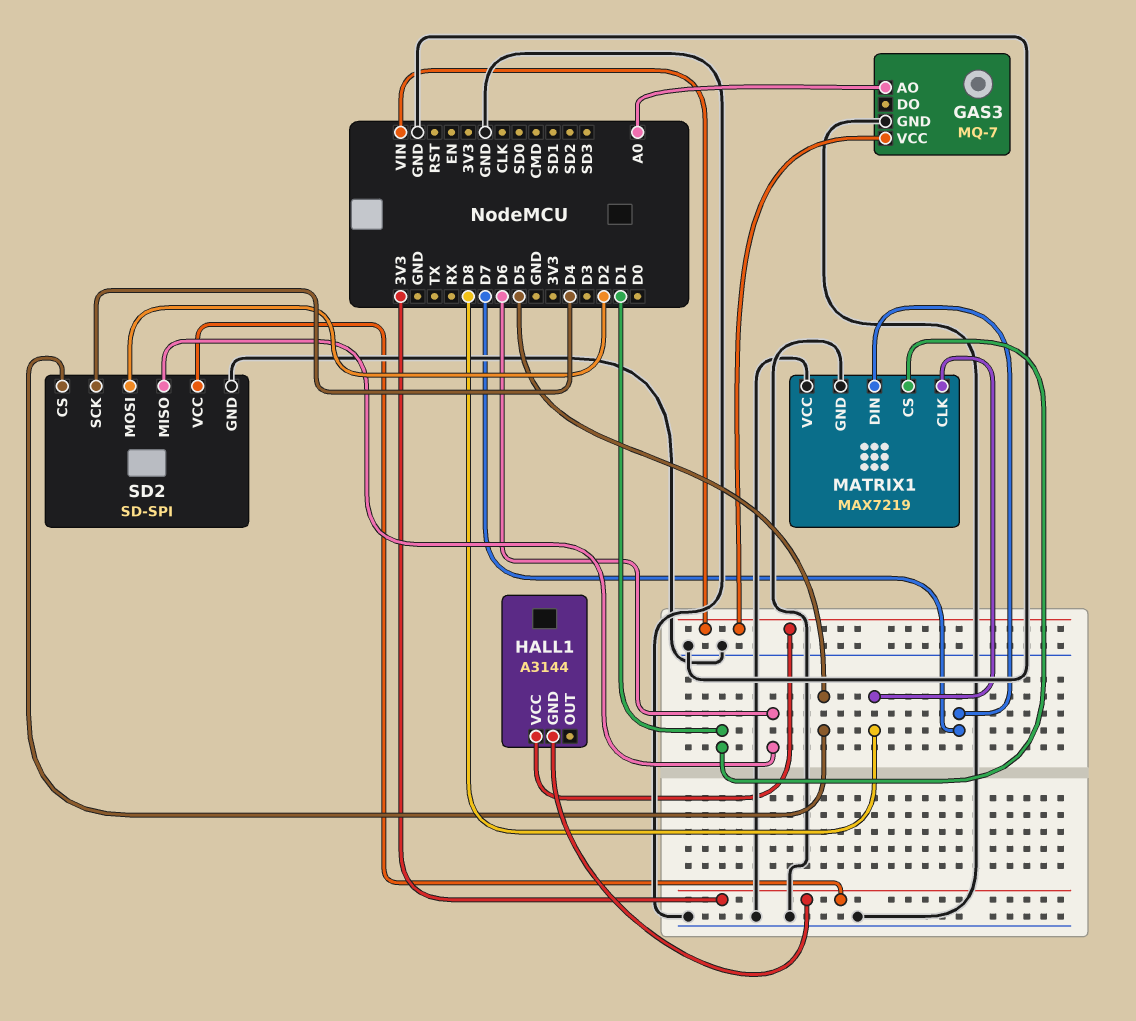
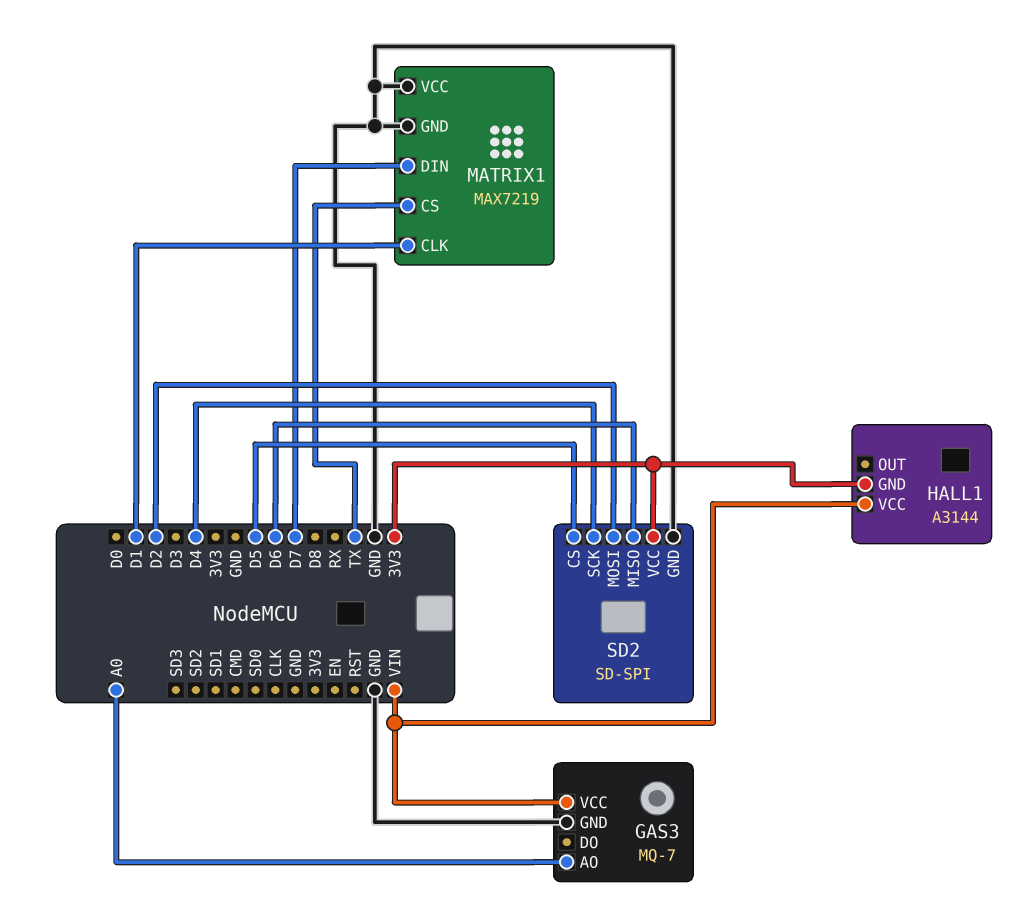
MATRIX1 pin CLK: D8 -> D1
MATRIX1 pin CS: D1 -> TX

